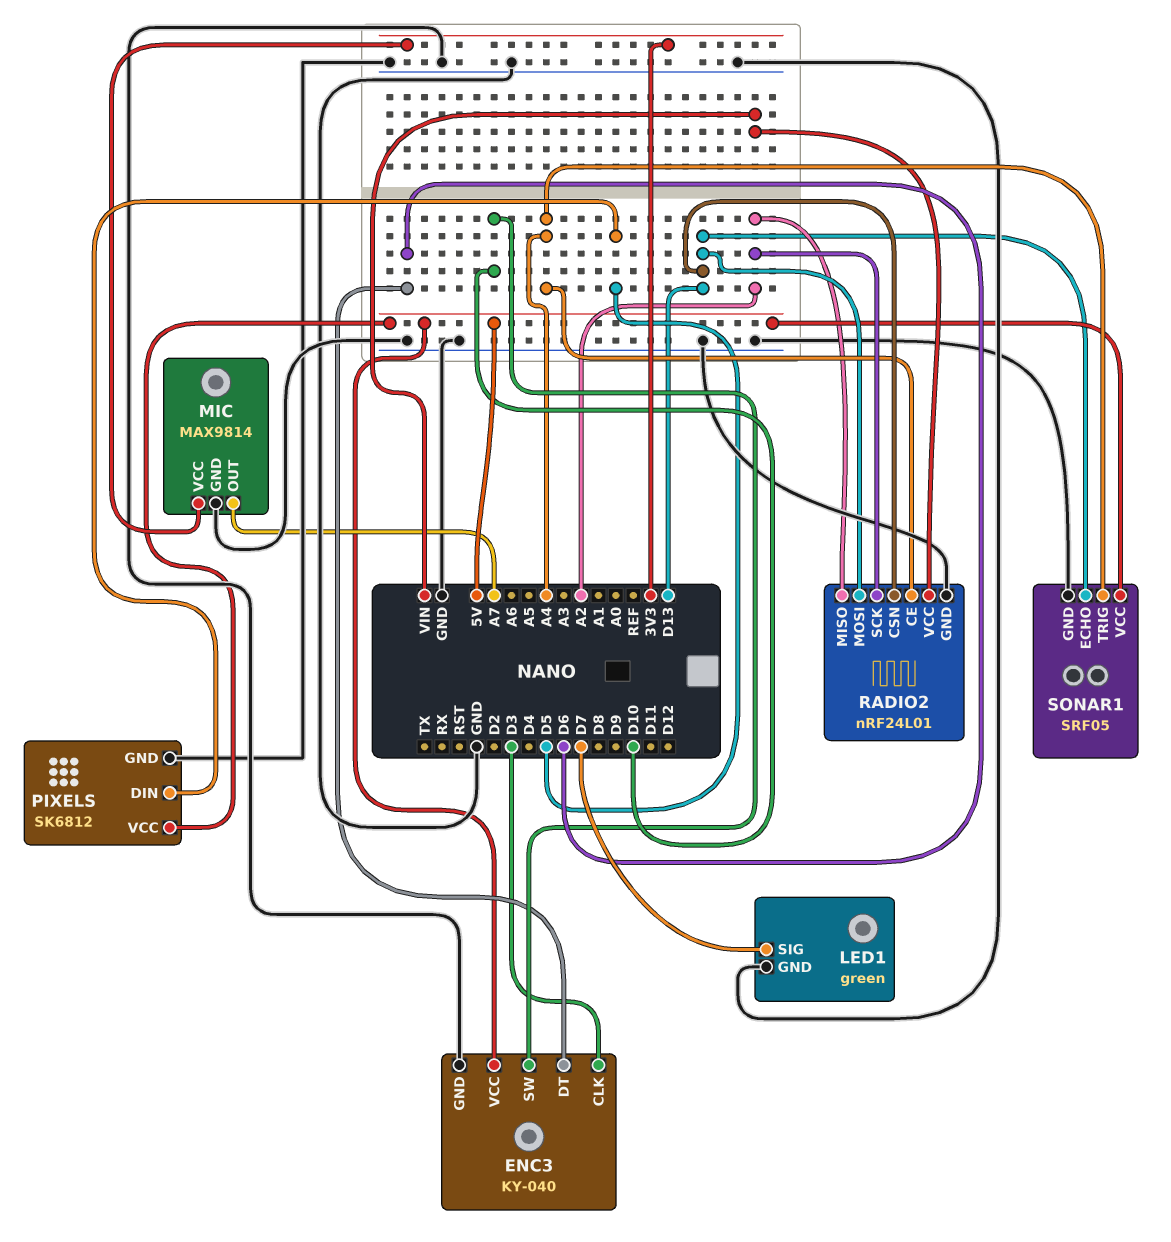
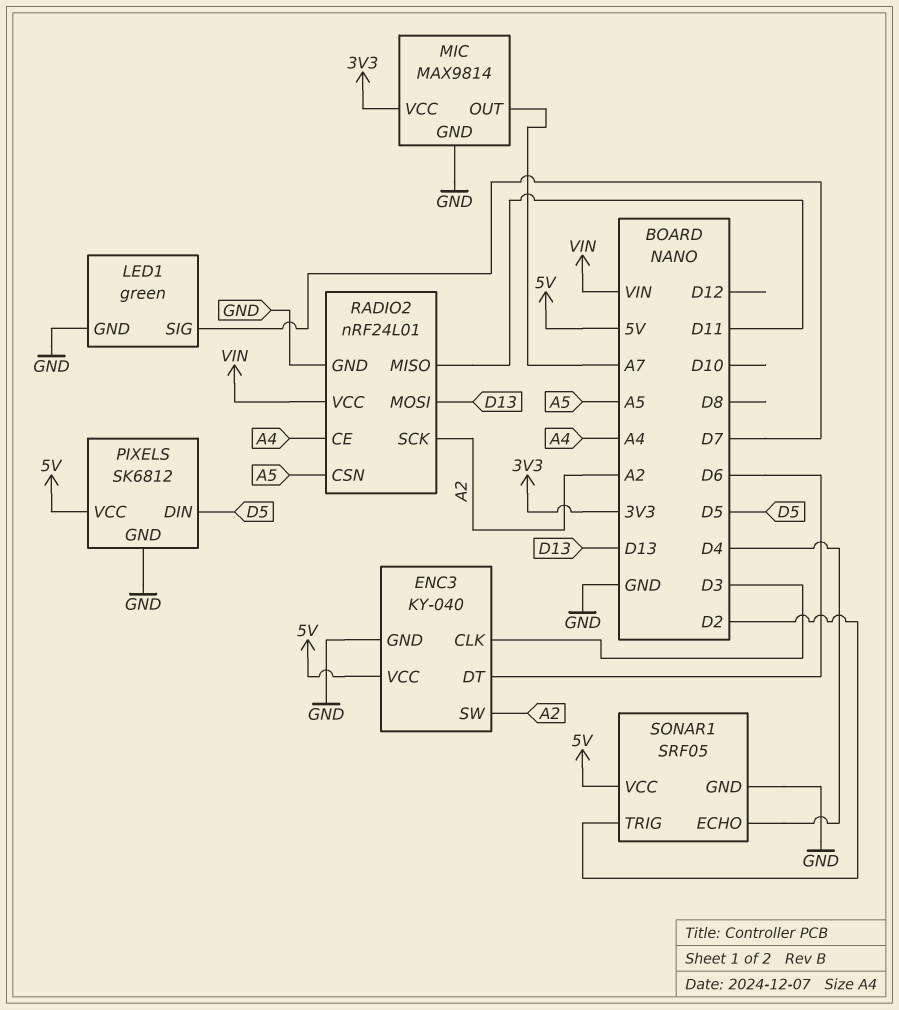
ENC3 pin SW: D10 -> A2
RADIO2 pin CSN: D13 -> A5
RADIO2 pin MISO: A2 -> D11
SONAR1 pin ECHO: D13 -> D4
SONAR1 pin TRIG: A4 -> D2

